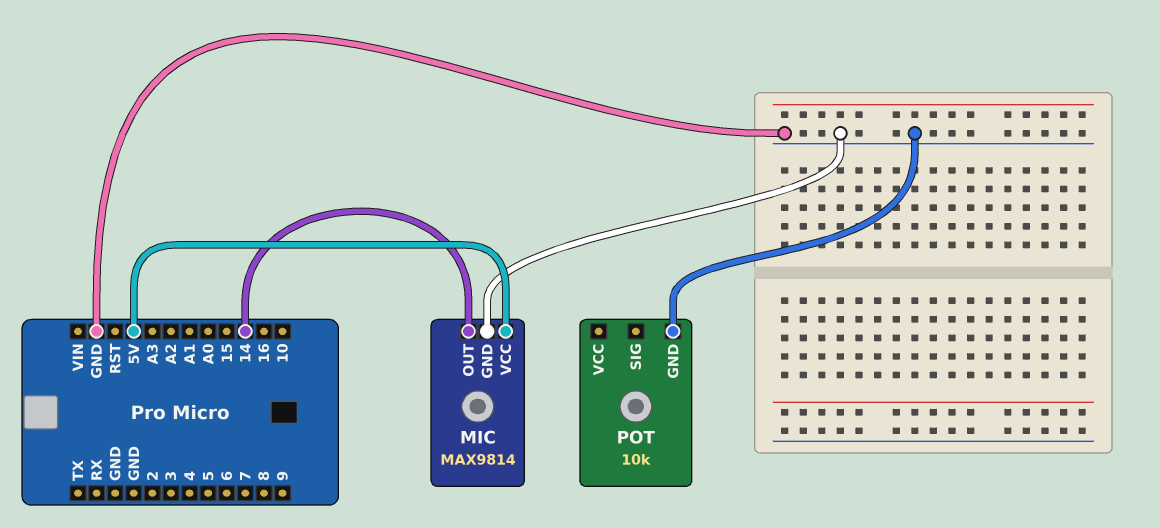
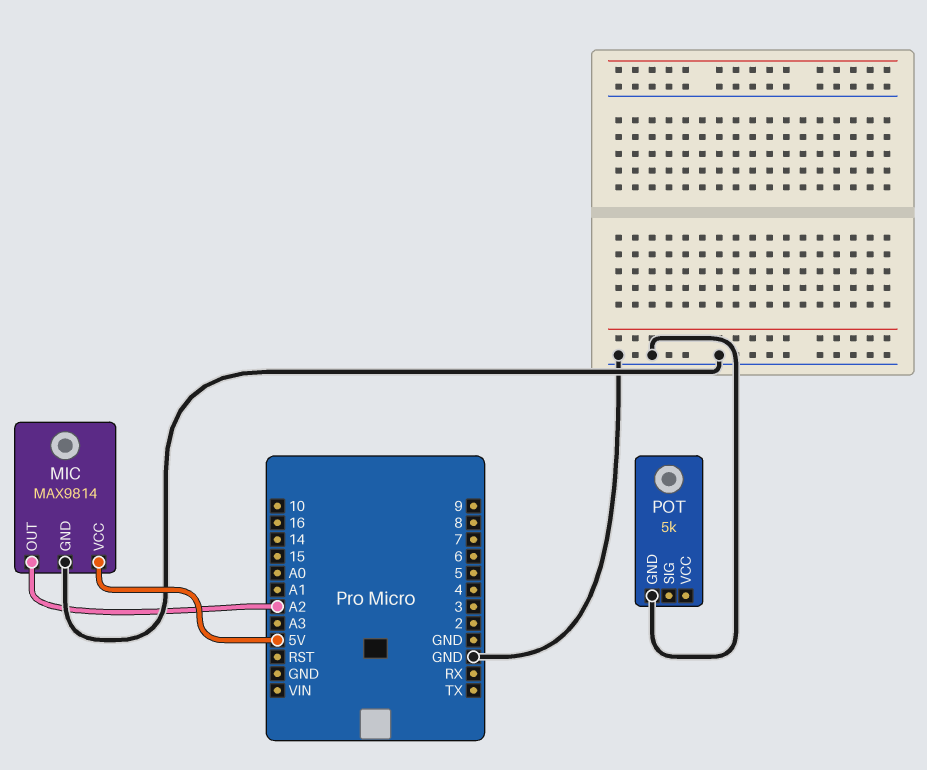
MIC pin OUT: 14 -> A2
POT: 10k -> 5k

